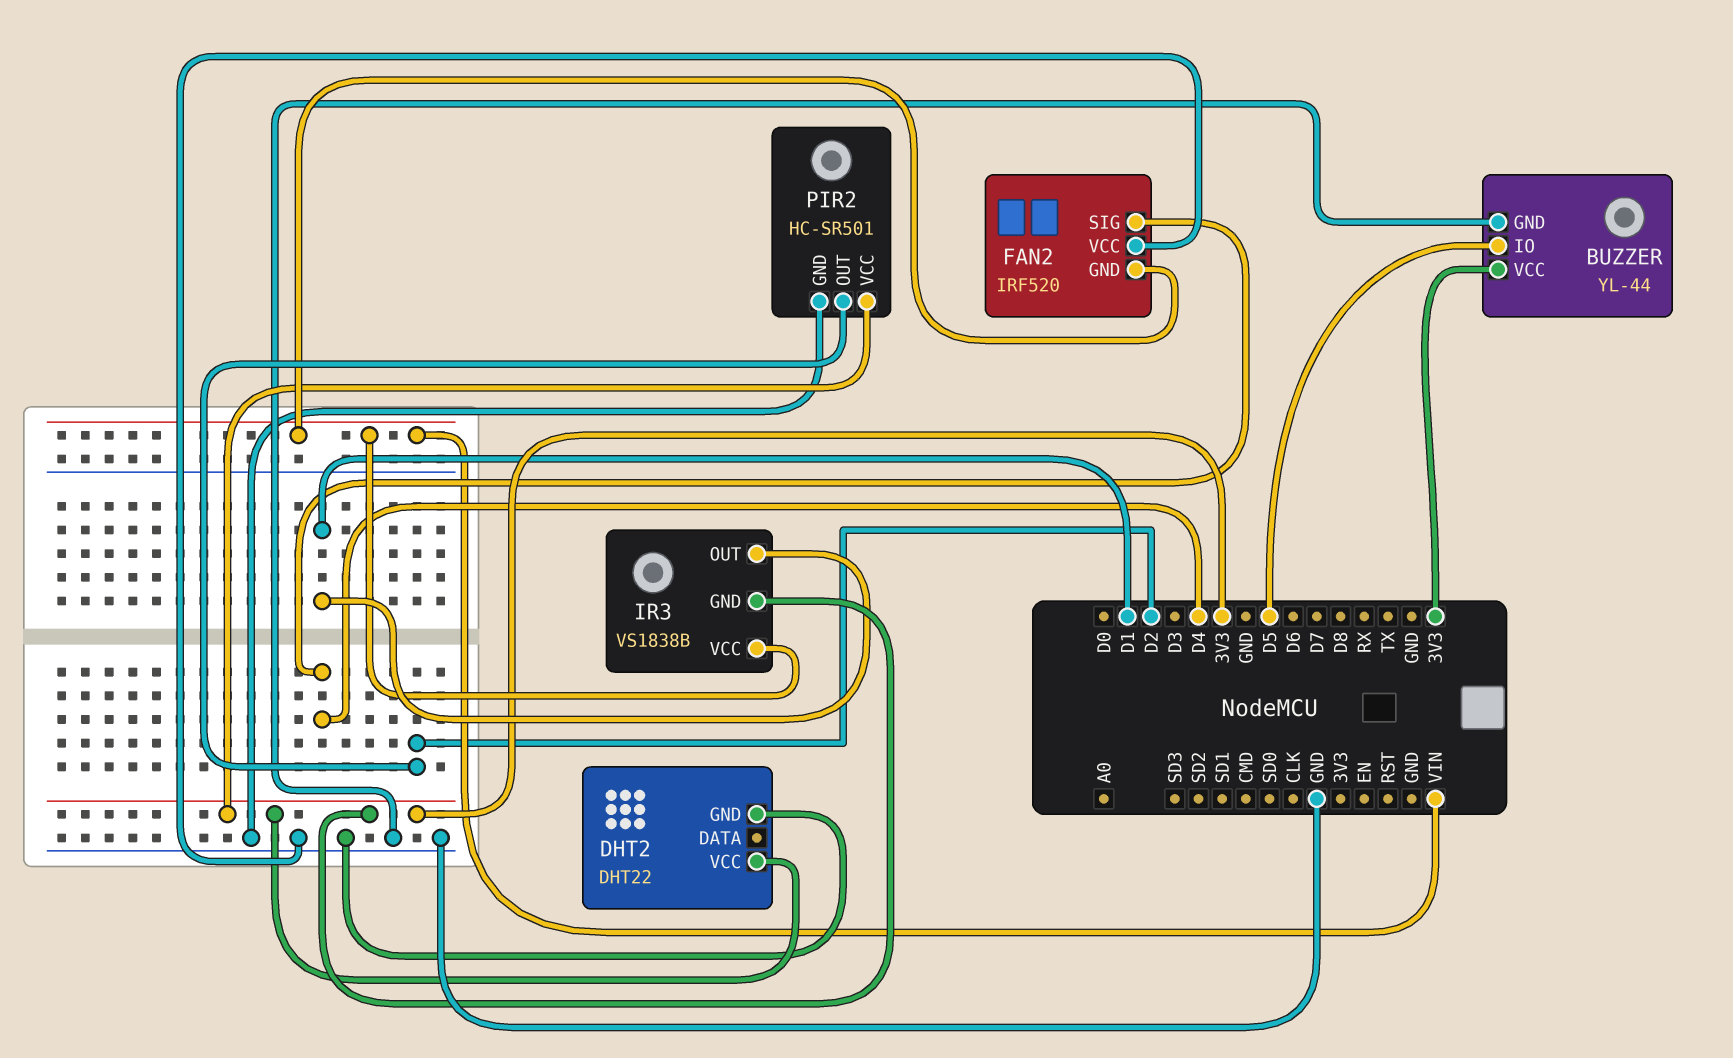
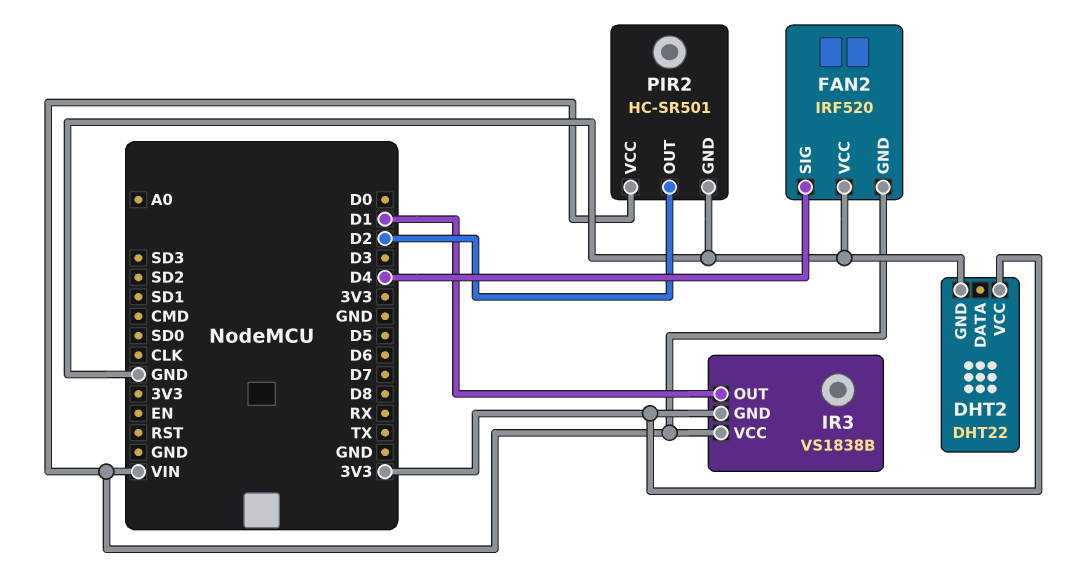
BUZZER: YL-44 -> none
BUZZER pin GND: GND -> none
BUZZER pin IO: D5 -> none
BUZZER pin VCC: 3V3 -> none
PIR2 pin VCC: 3V3 -> VIN

